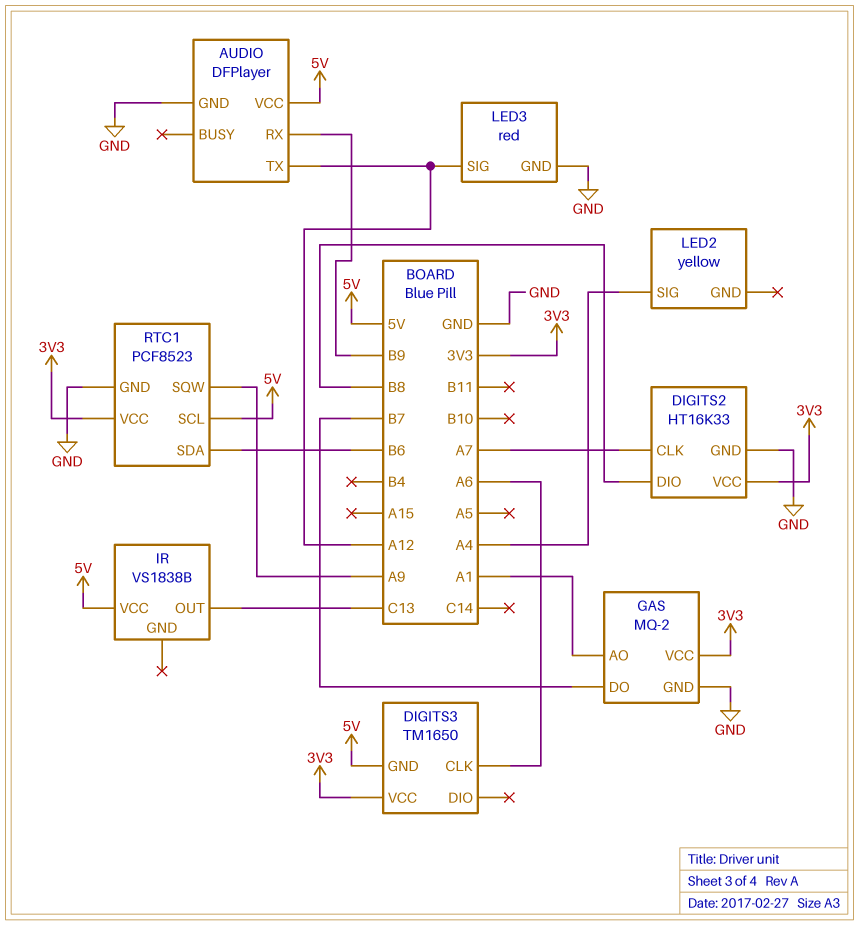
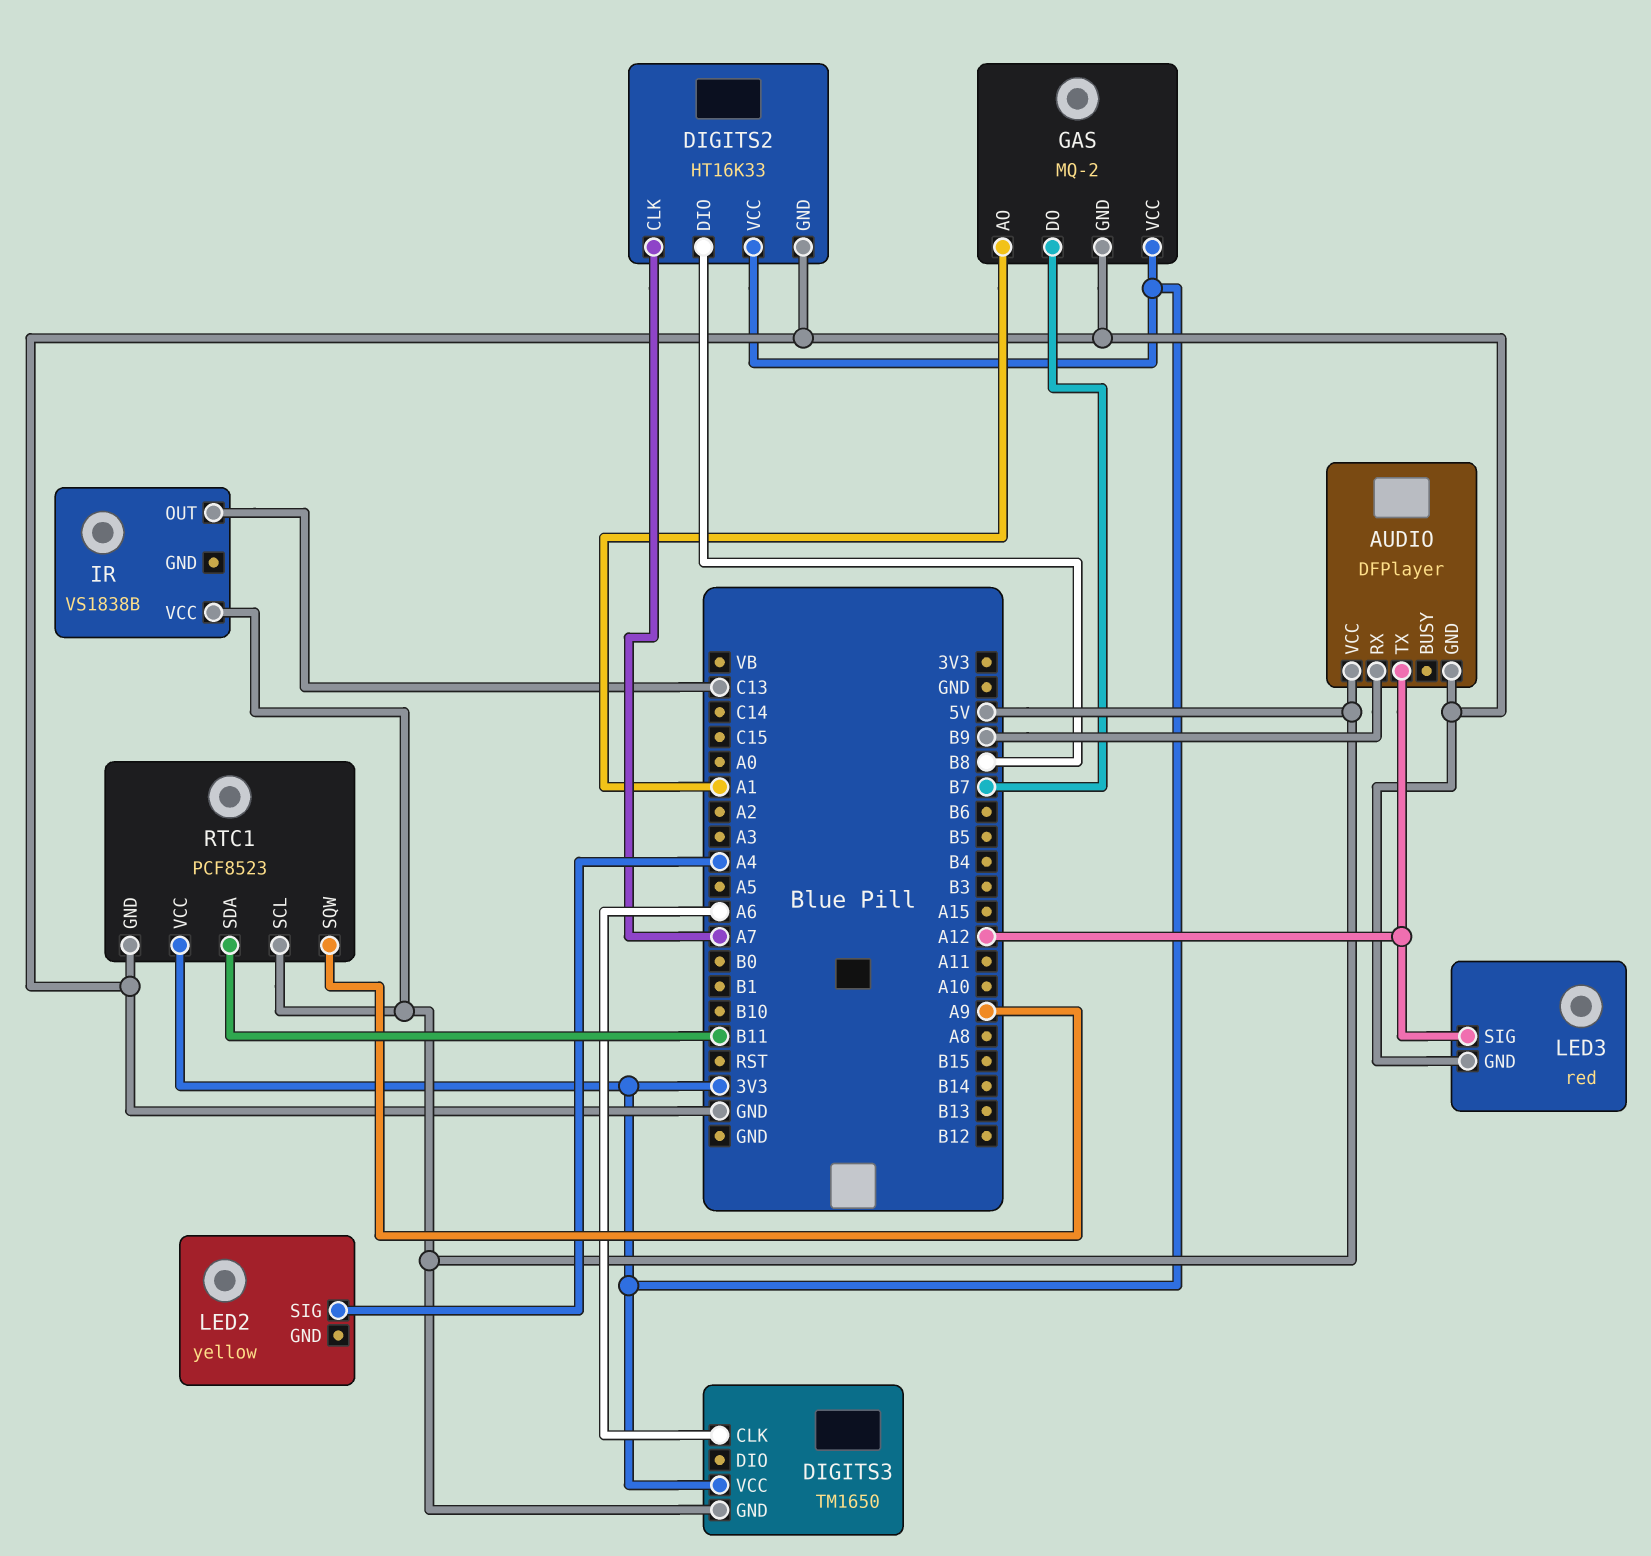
RTC1 pin SDA: B6 -> B11

